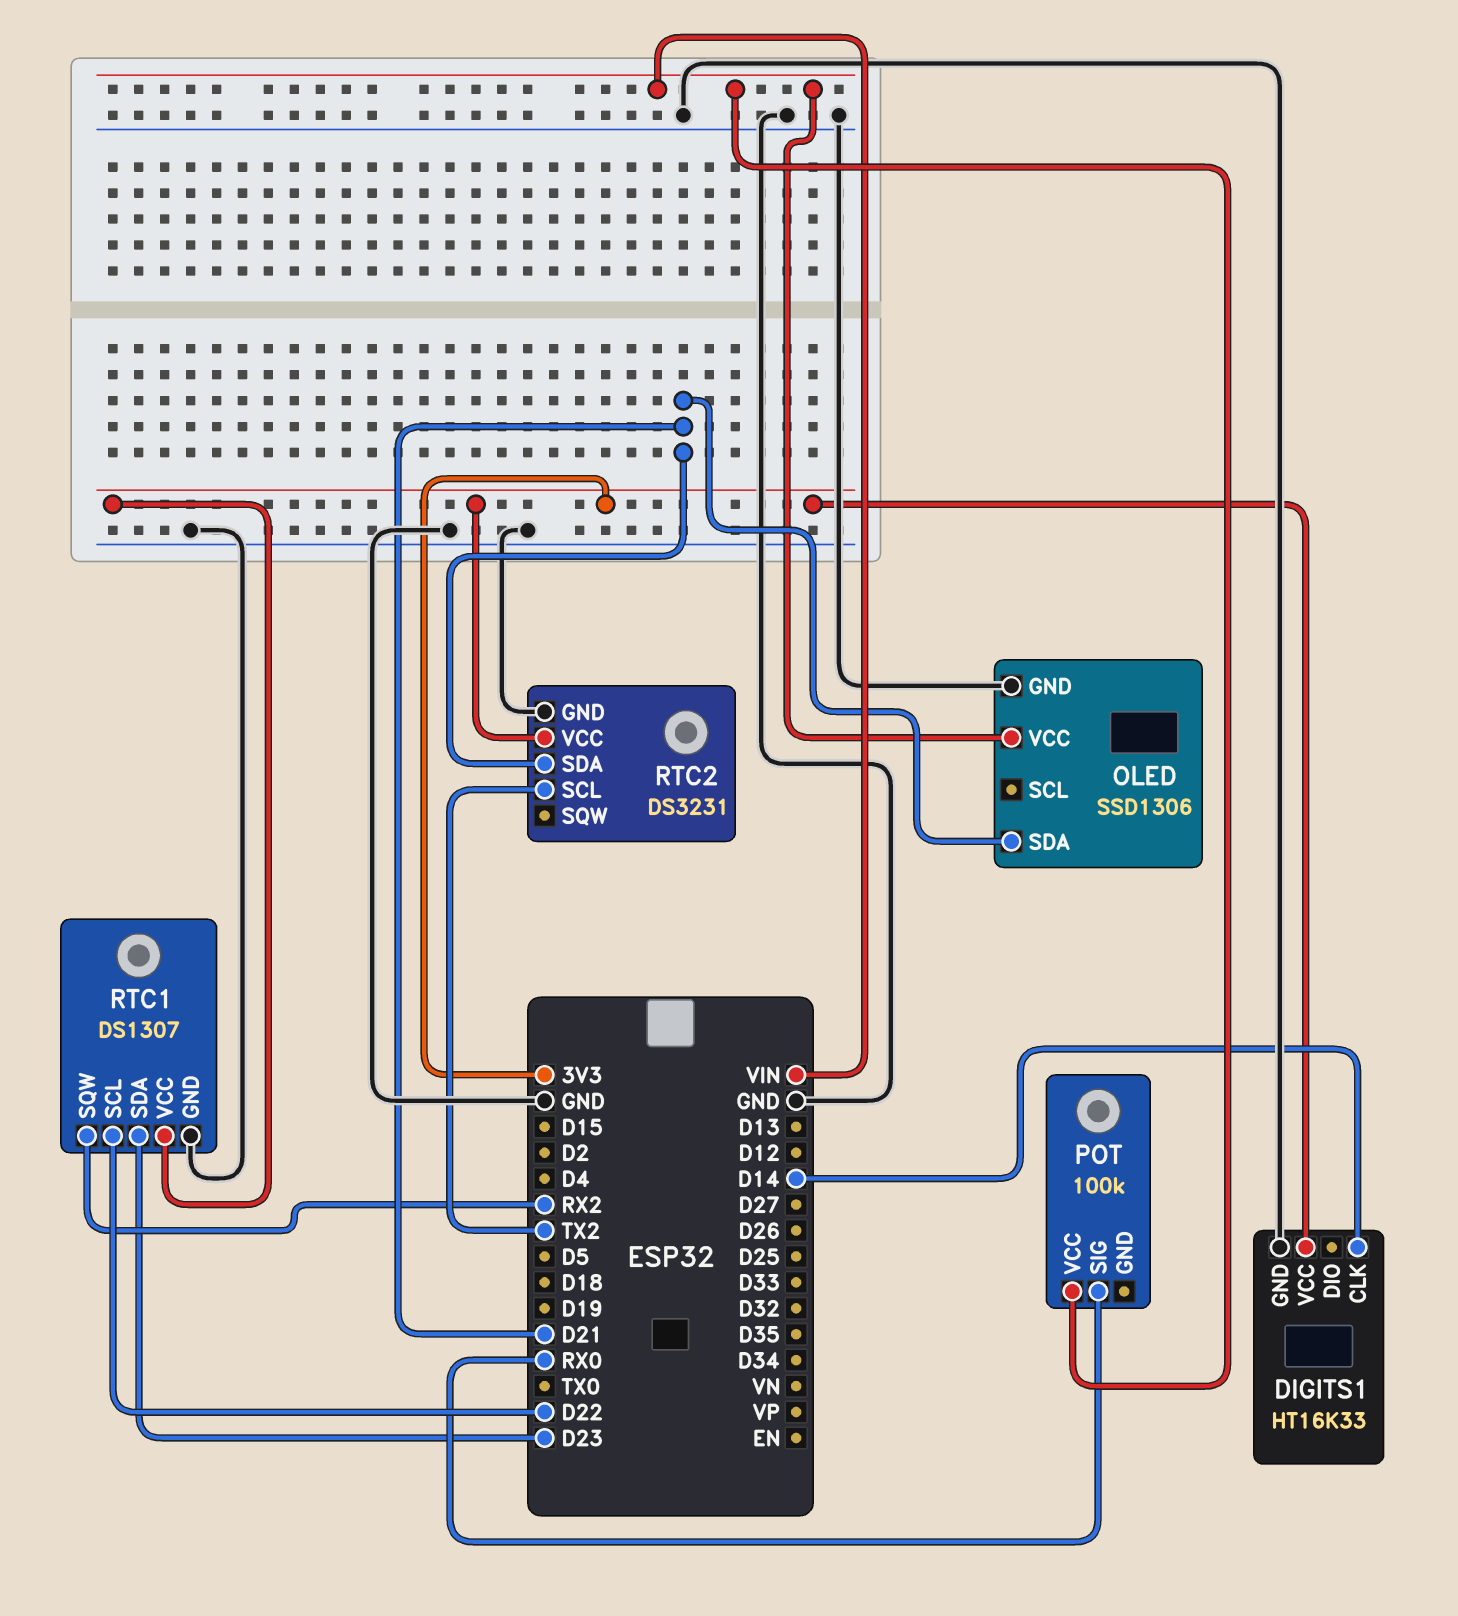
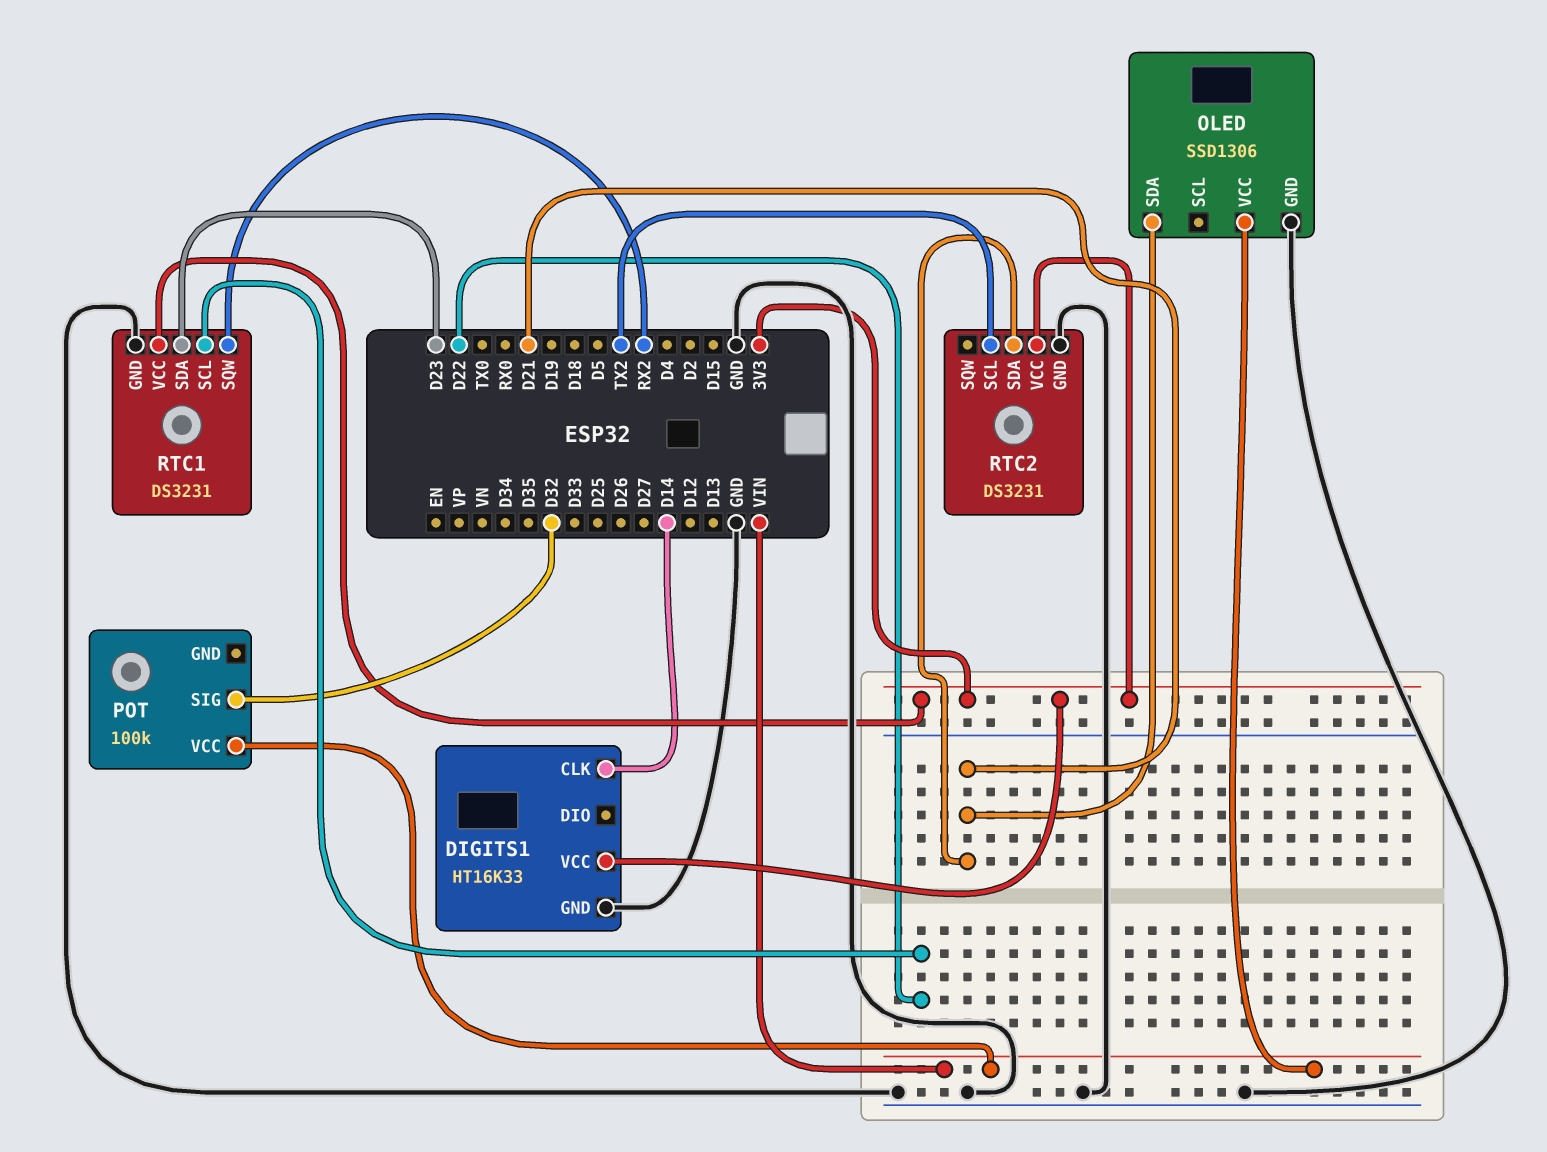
POT pin SIG: RX0 -> D32
RTC1: DS1307 -> DS3231

